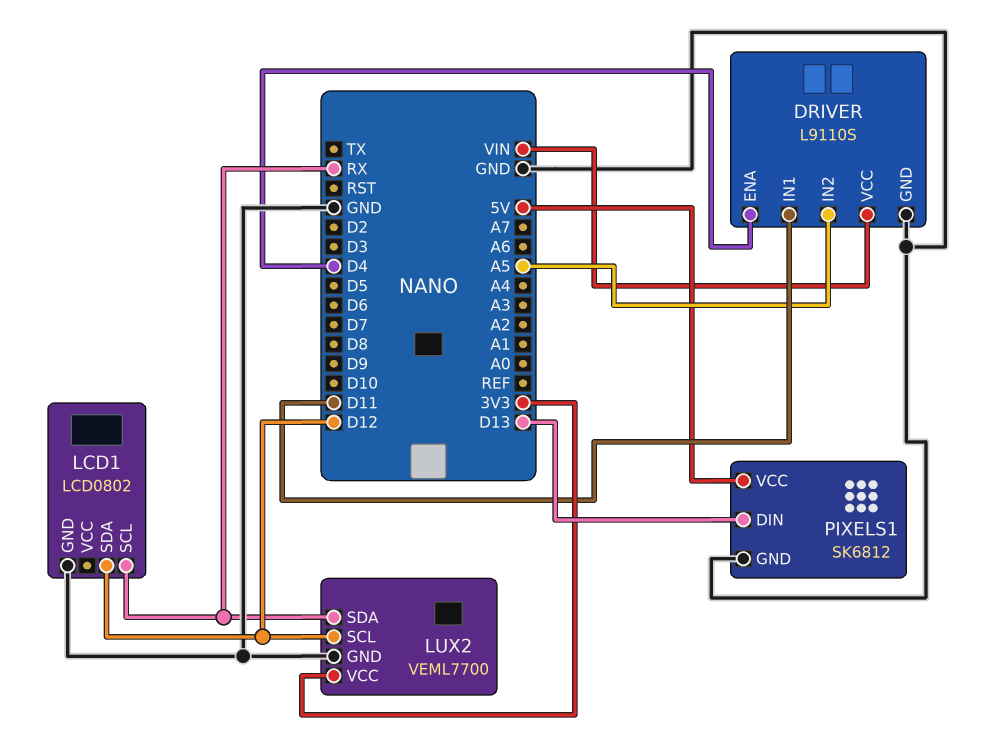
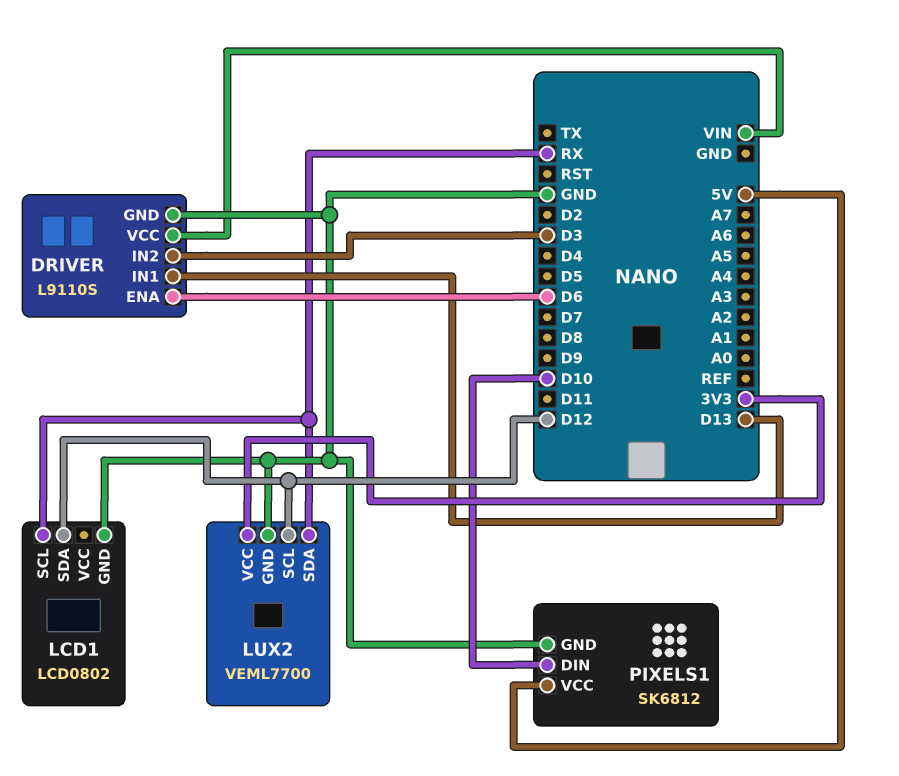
DRIVER pin ENA: D4 -> D6
DRIVER pin IN1: D11 -> D13
DRIVER pin IN2: A5 -> D3
PIXELS1 pin DIN: D13 -> D10

